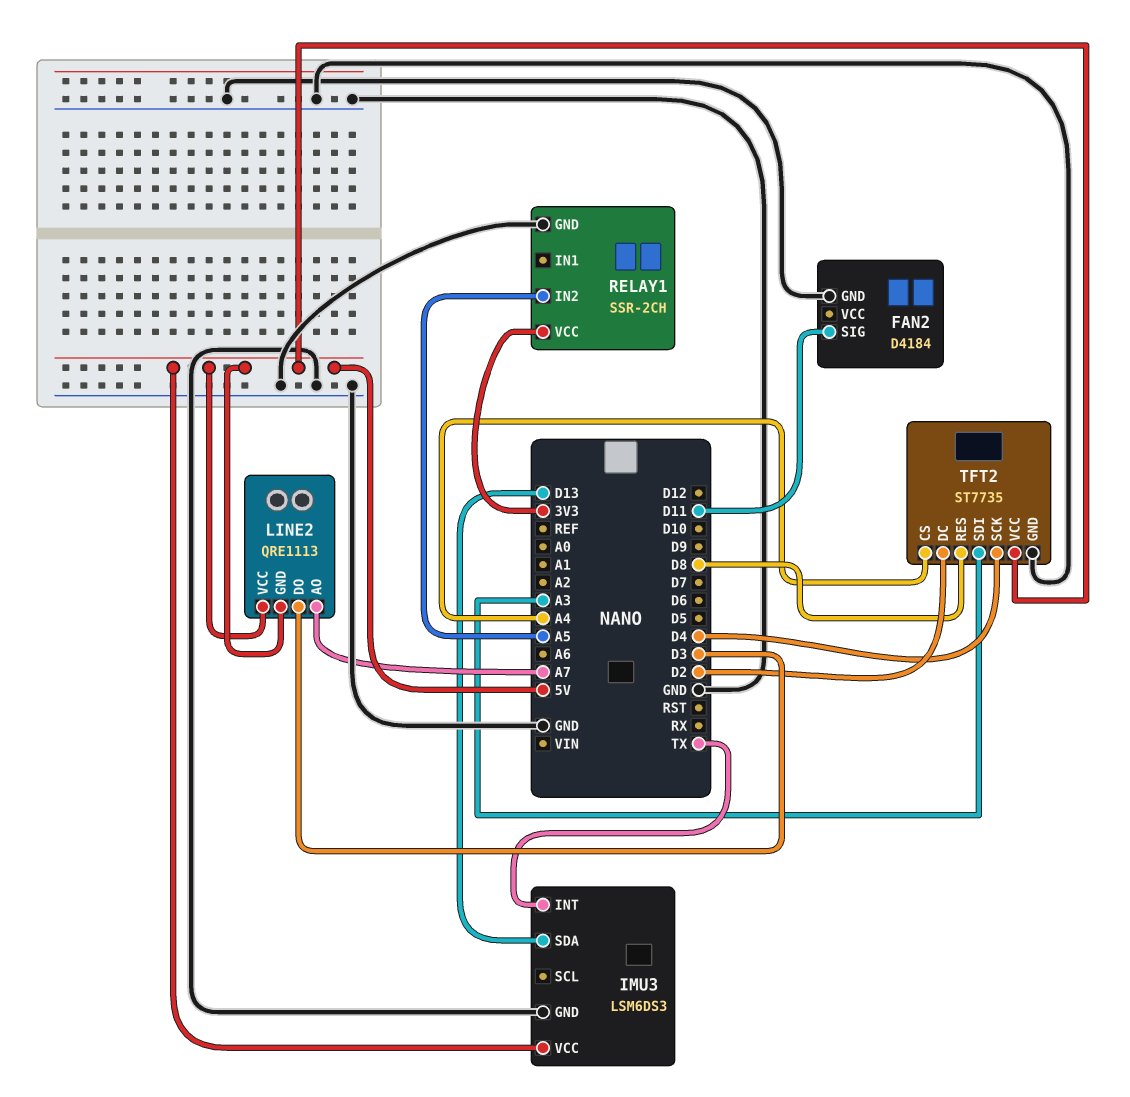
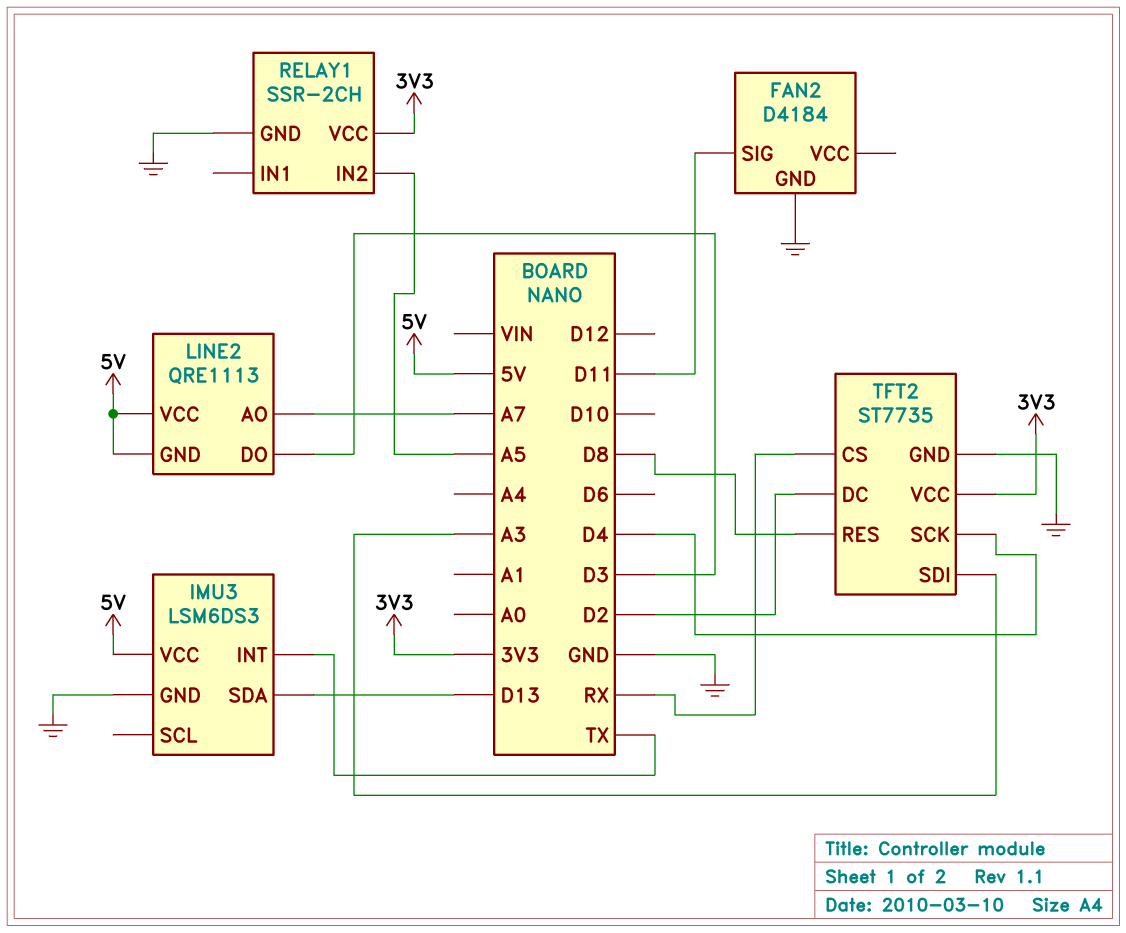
TFT2 pin CS: A4 -> RX
TFT2 pin VCC: 5V -> 3V3

